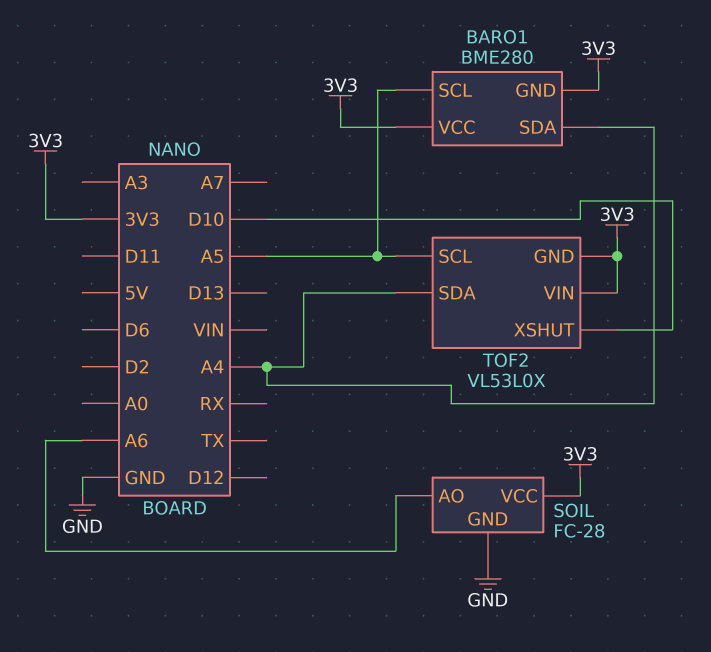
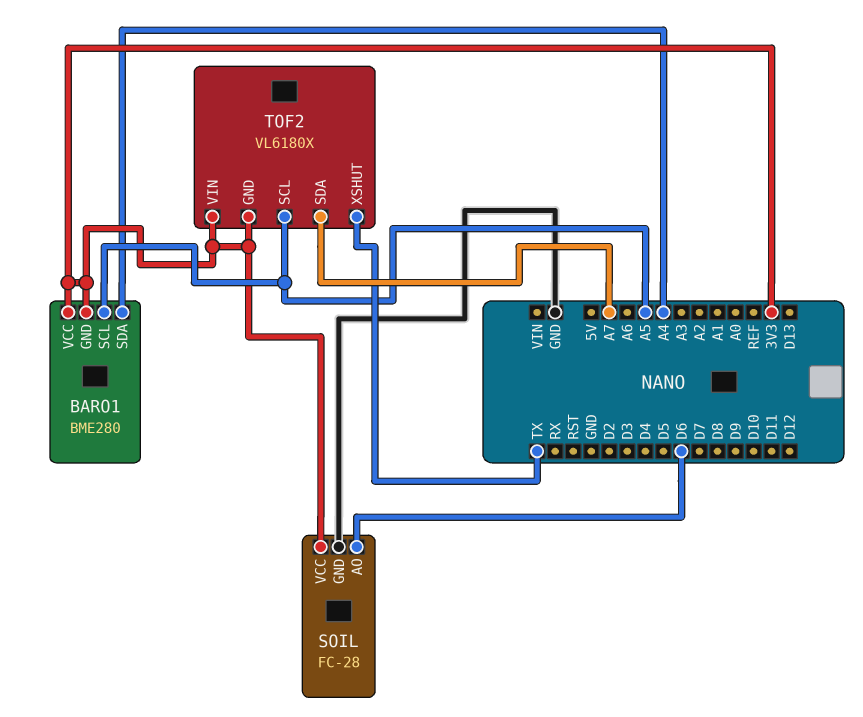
SOIL pin AO: A6 -> D6
TOF2: VL53L0X -> VL6180X
TOF2 pin SDA: A4 -> A7
TOF2 pin XSHUT: D10 -> TX

